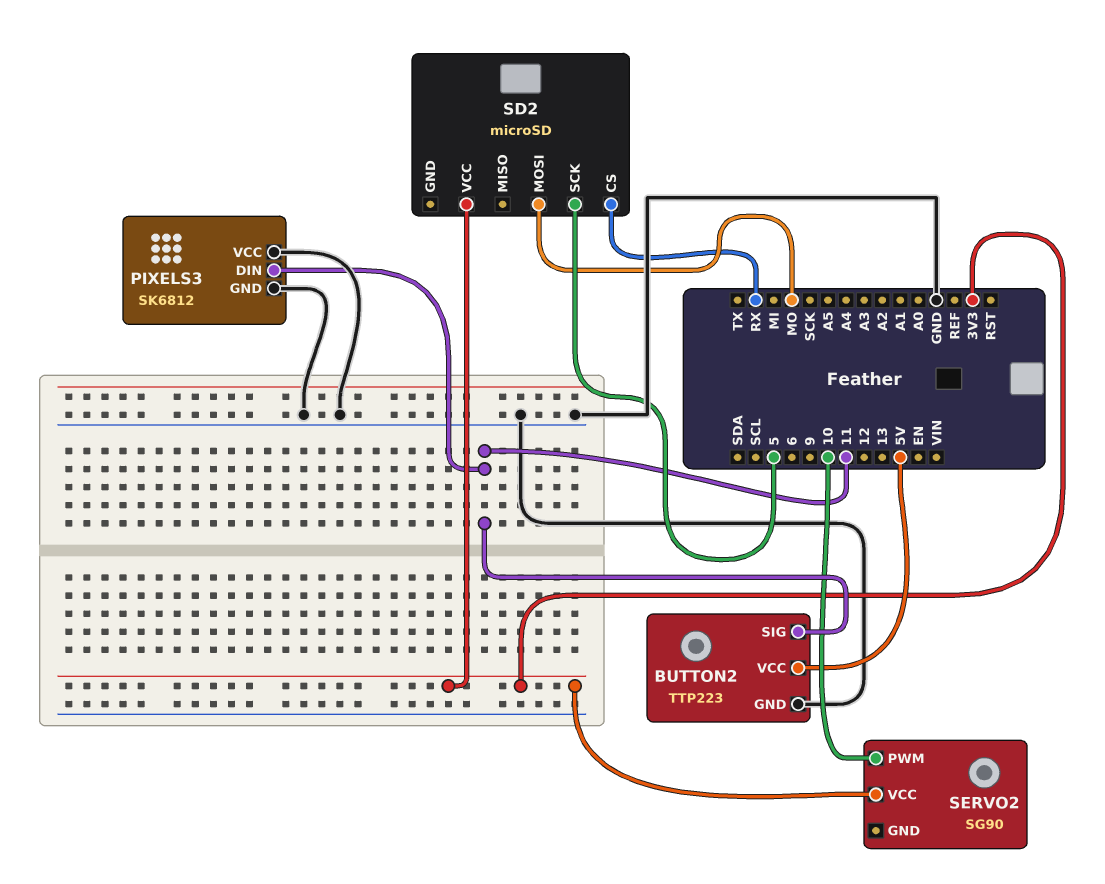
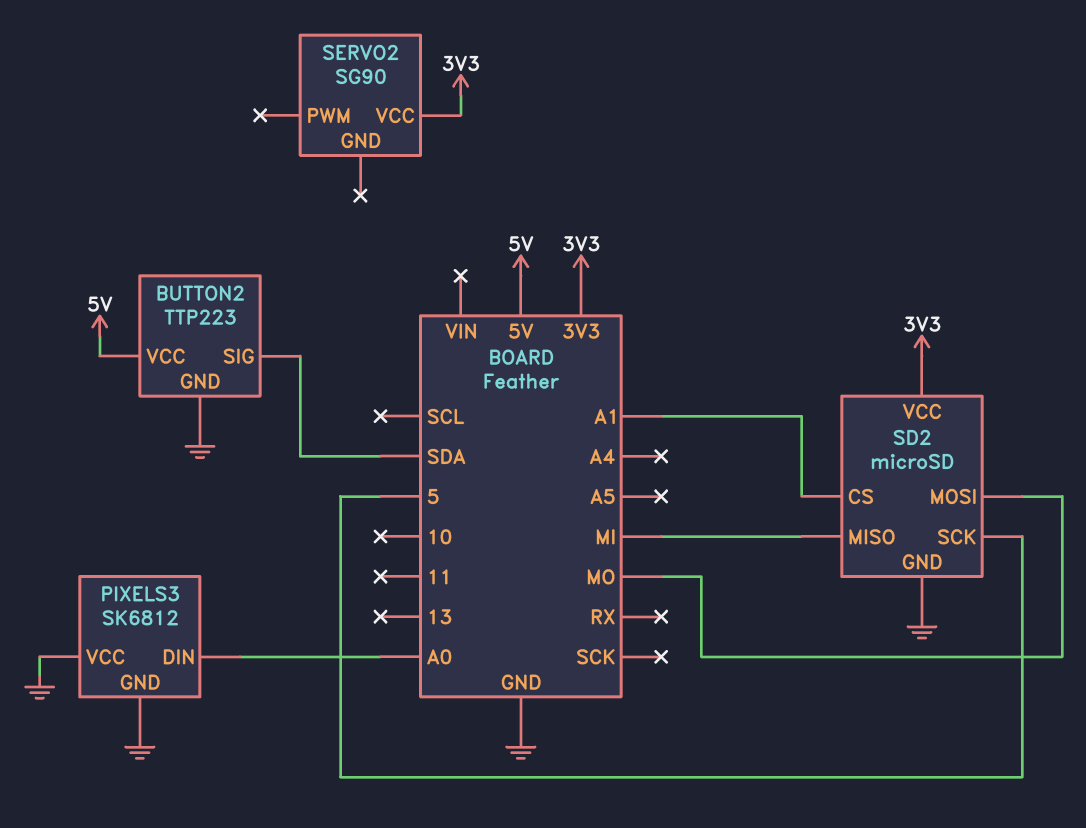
BUTTON2 pin SIG: 11 -> SDA
PIXELS3 pin DIN: 11 -> A0
SD2 pin CS: RX -> A1
SD2 pin GND: none -> GND
SD2 pin MISO: none -> MI
SERVO2 pin PWM: 10 -> none

